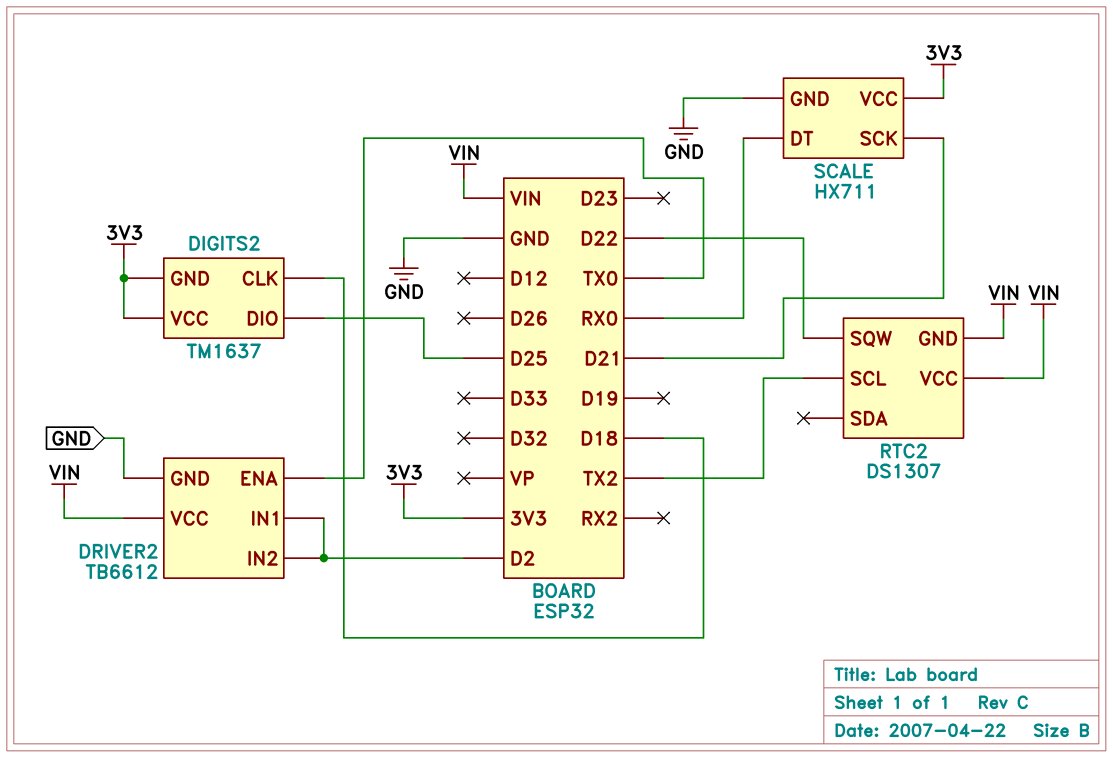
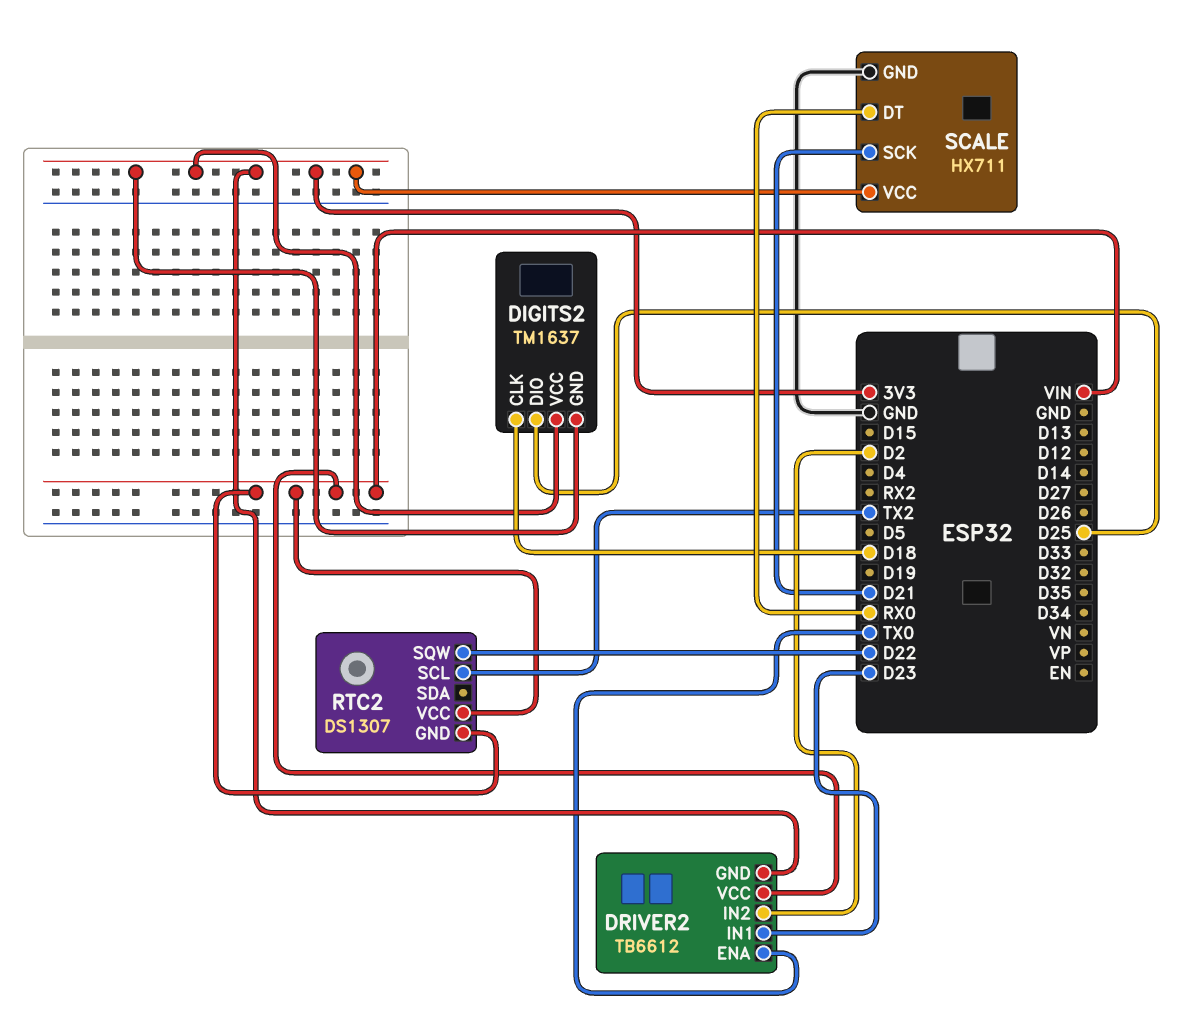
DRIVER2 pin GND: GND -> 3V3
DRIVER2 pin IN1: D2 -> D23

